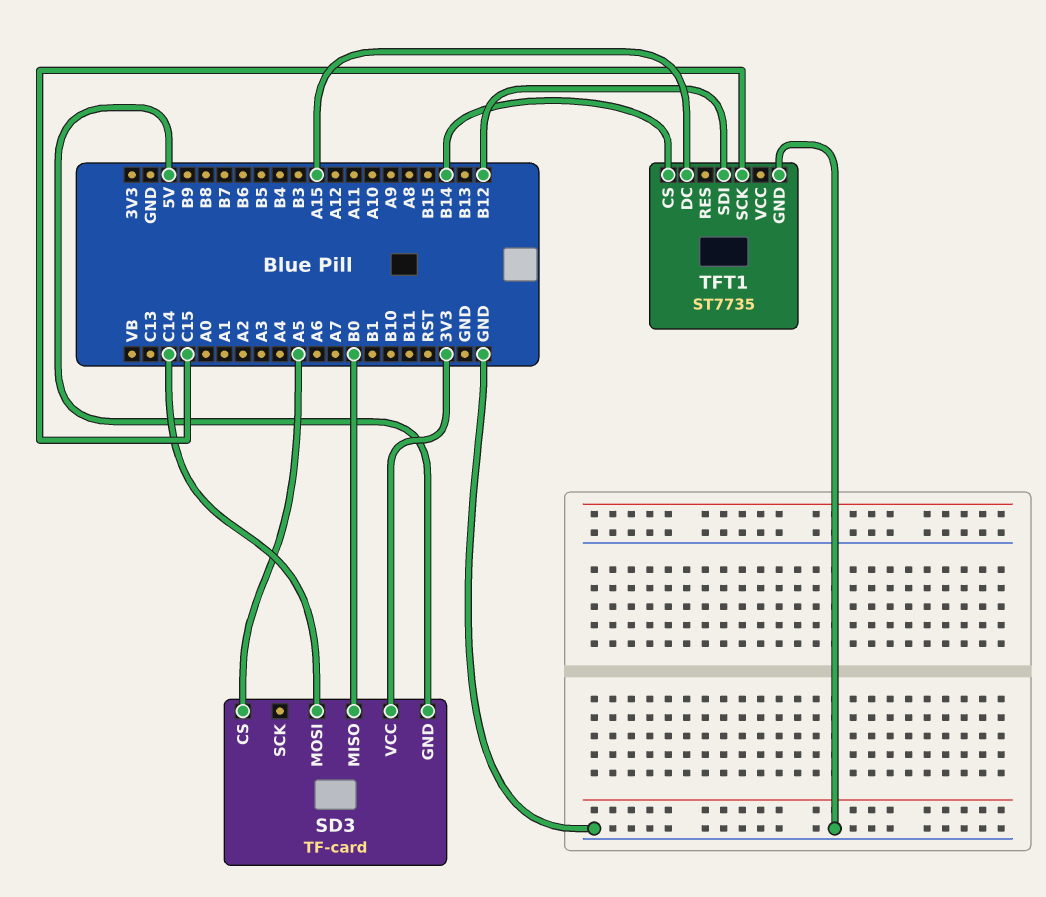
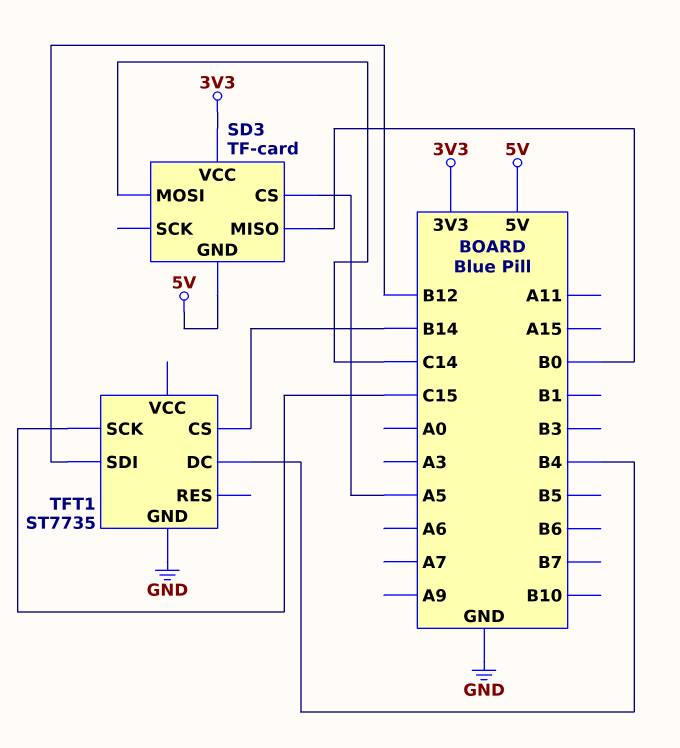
TFT1 pin DC: A15 -> B4

